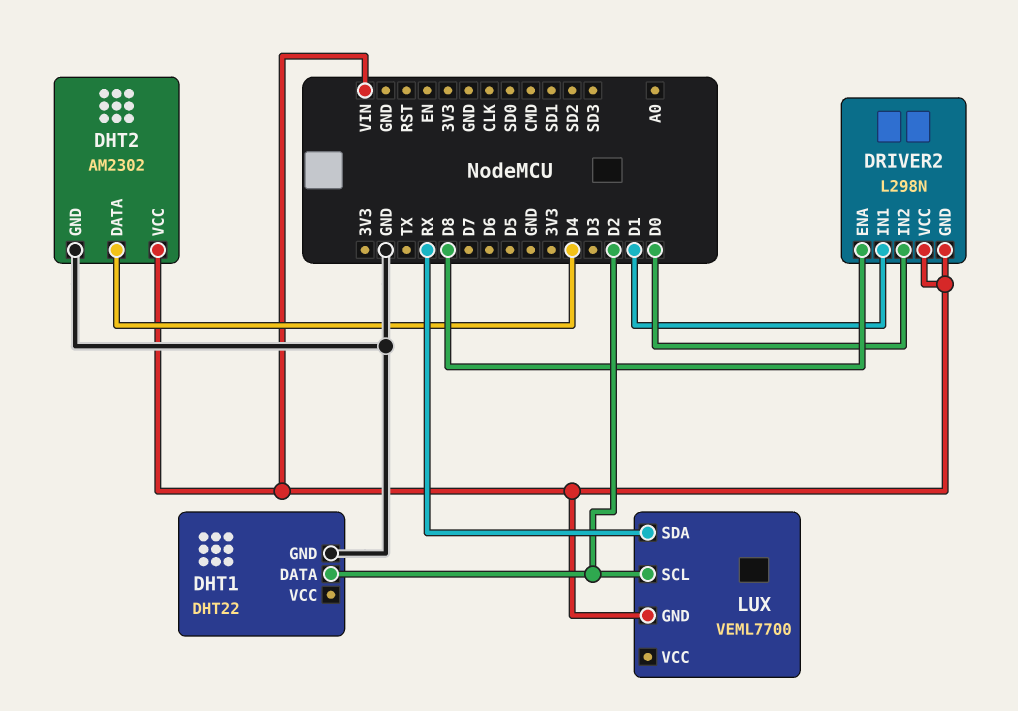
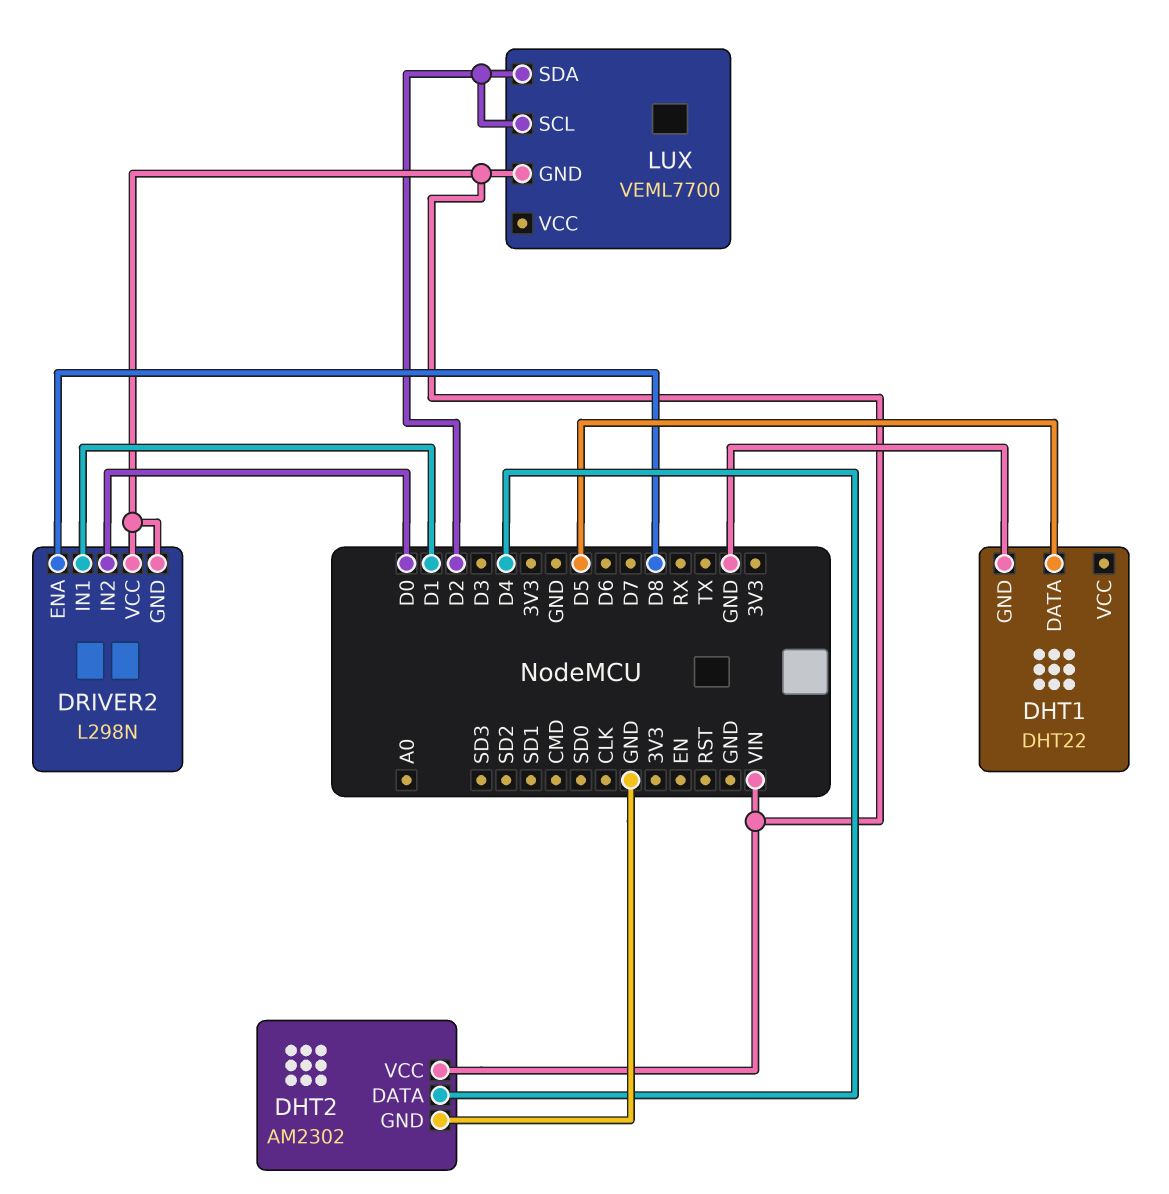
DHT1 pin DATA: D2 -> D5
LUX pin SDA: RX -> D2

